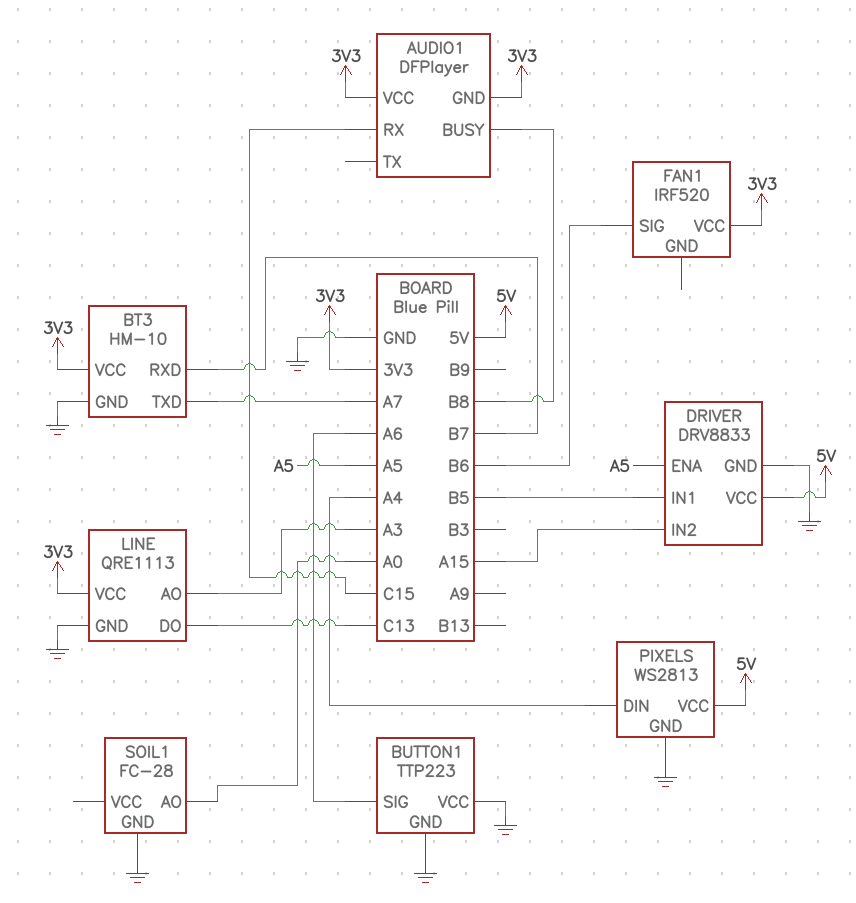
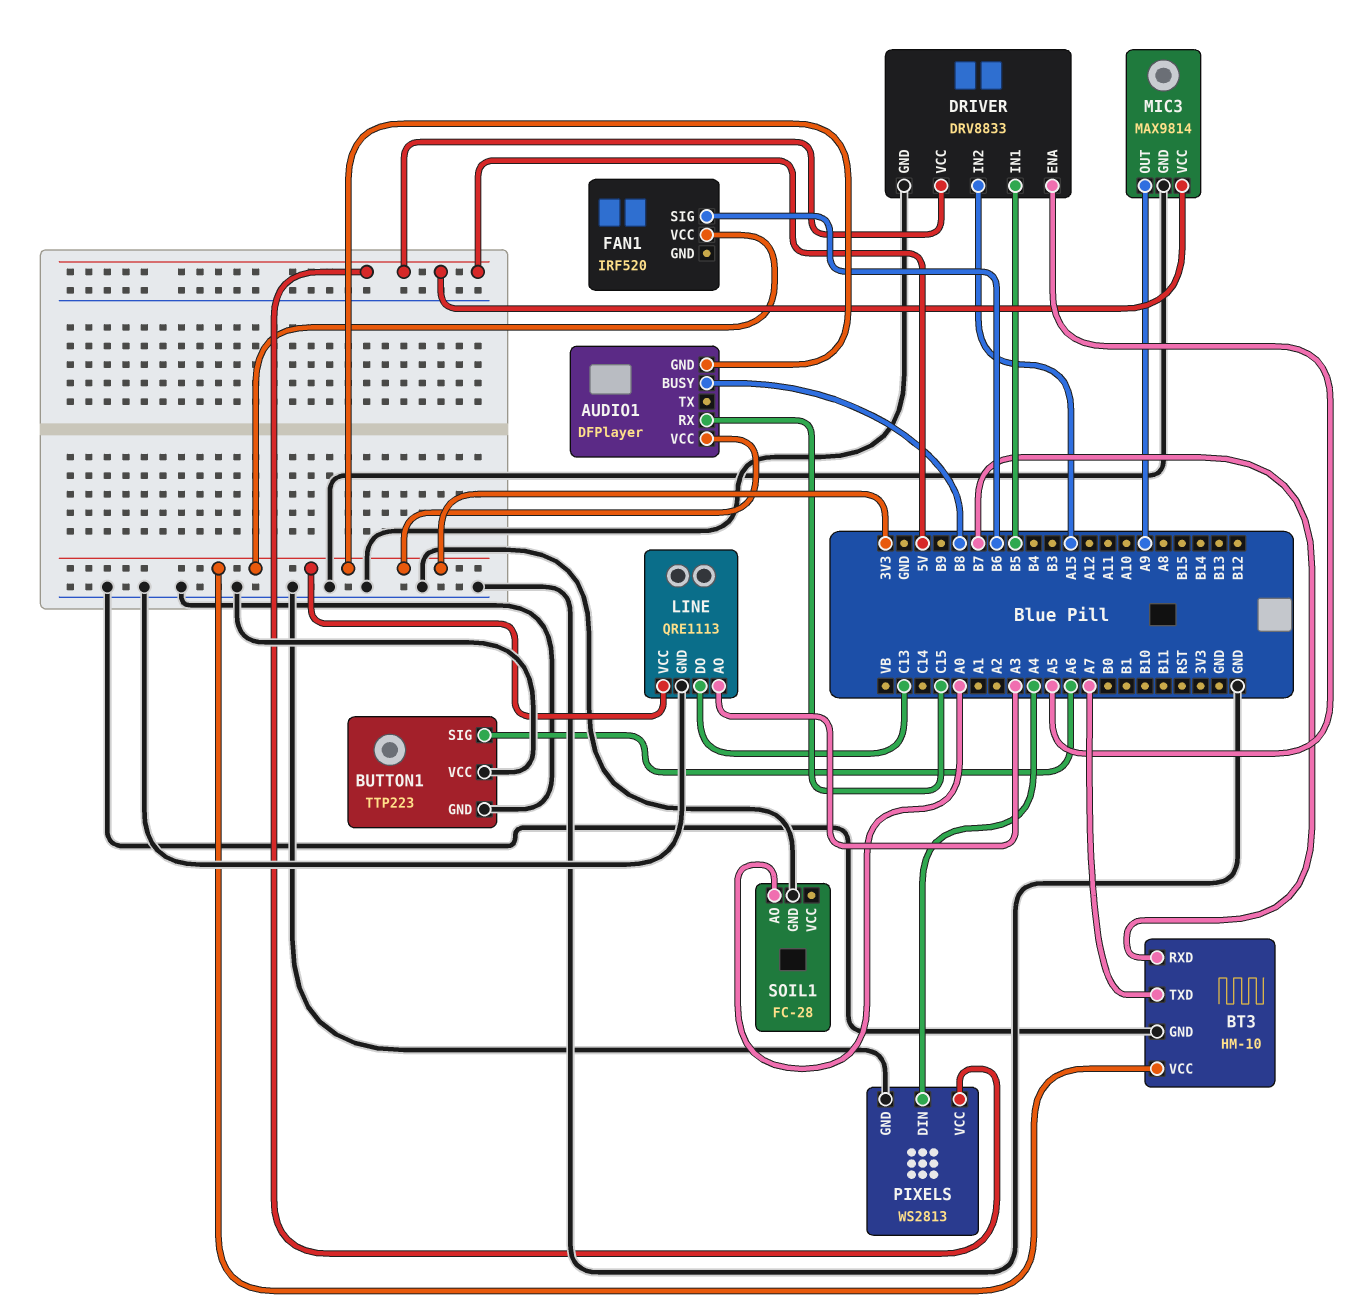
MIC3: none -> MAX9814
MIC3 pin GND: none -> GND
MIC3 pin OUT: none -> A9
MIC3 pin VCC: none -> 5V

